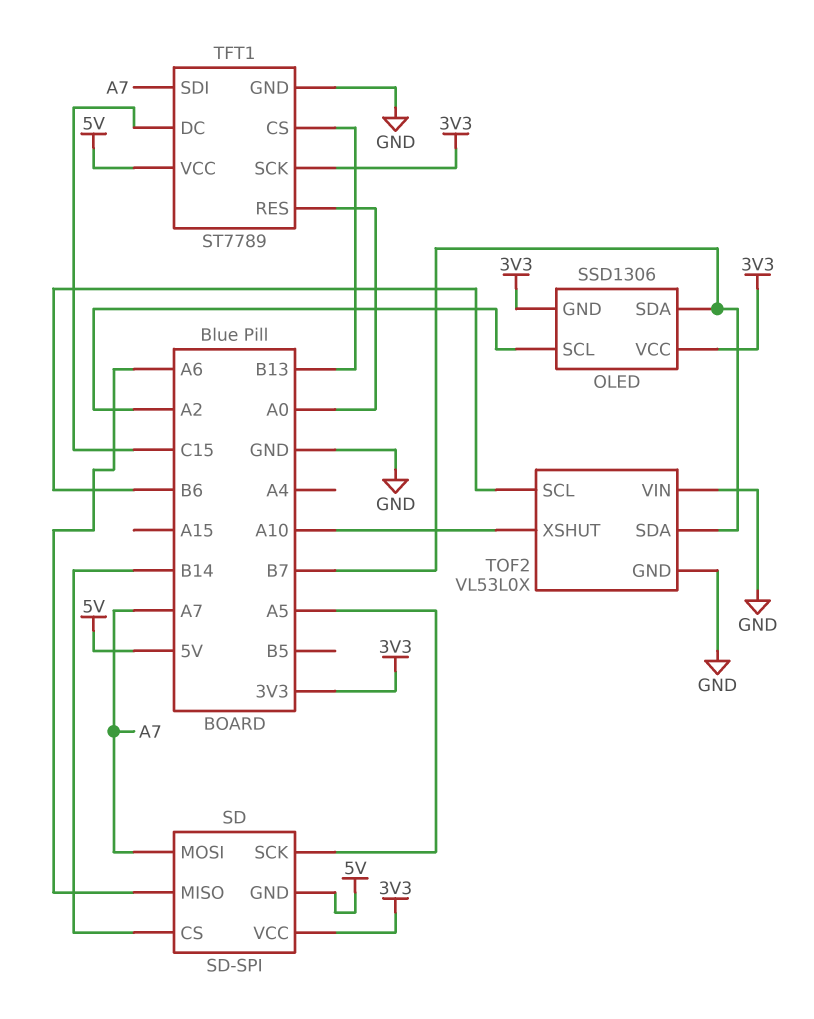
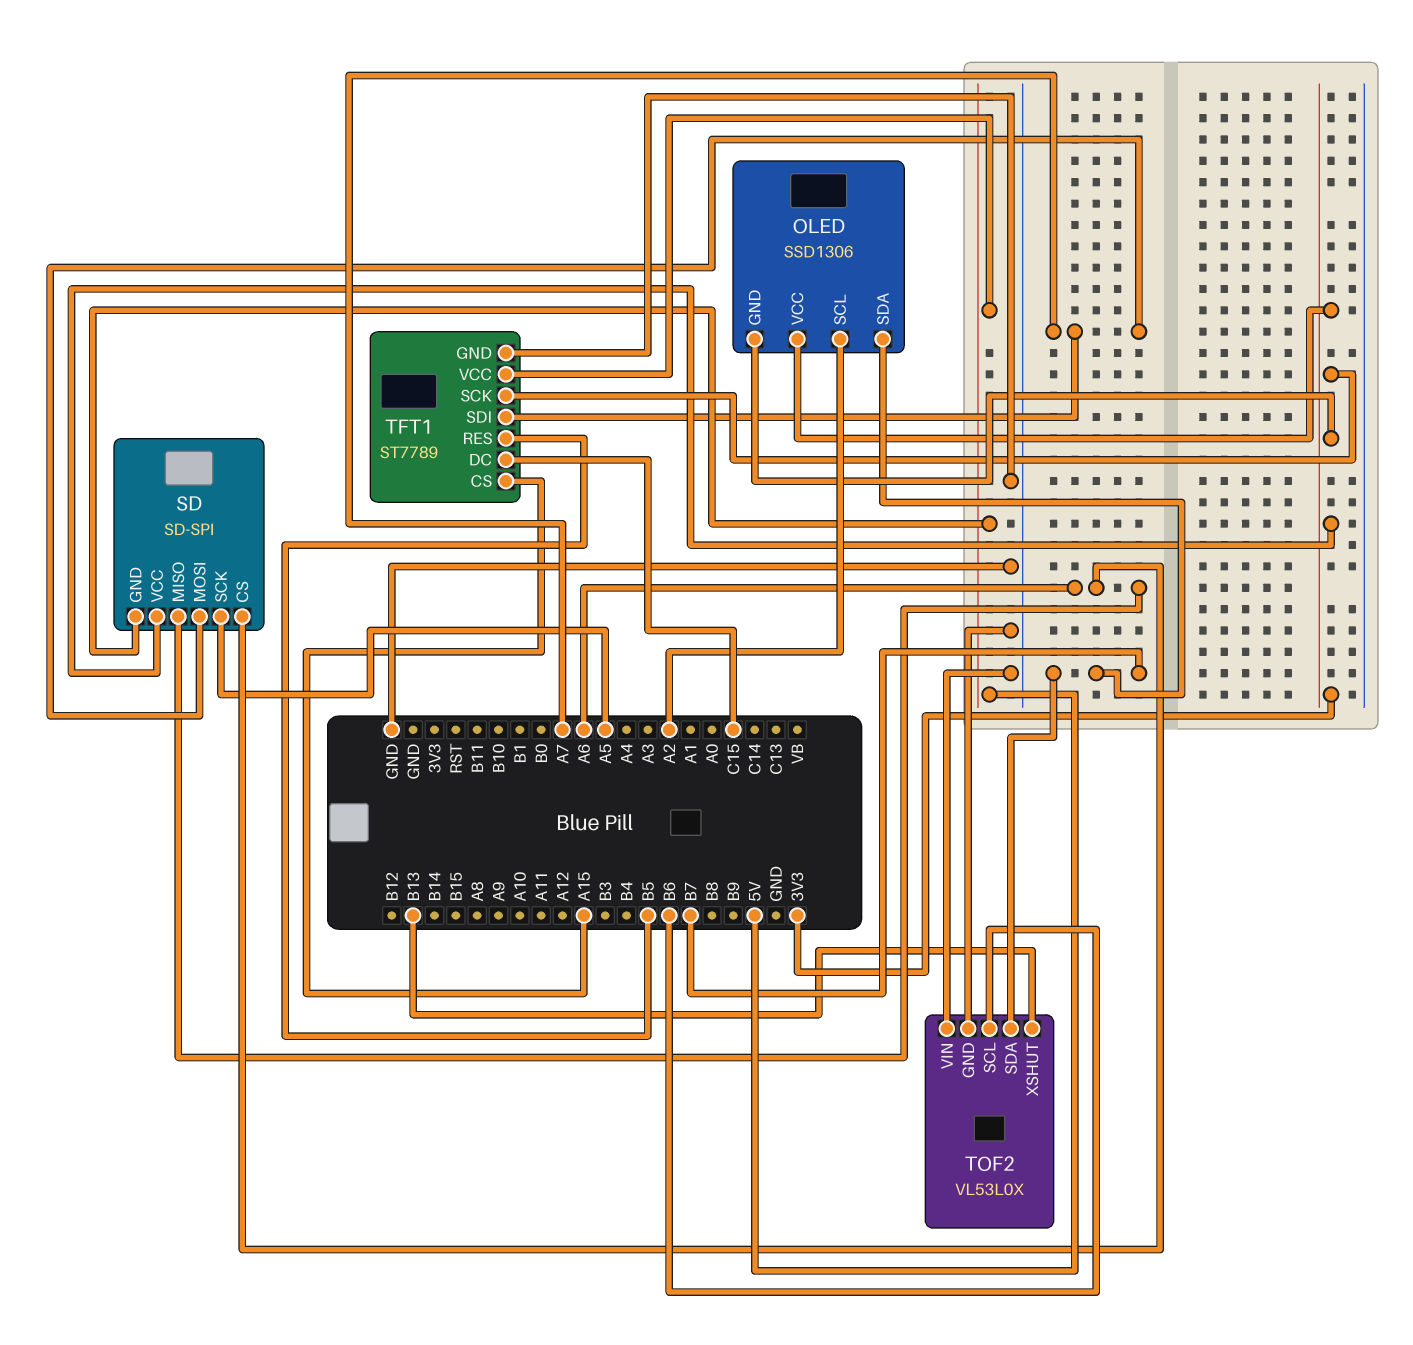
SD pin CS: B14 -> A6
TFT1 pin CS: B13 -> A15
TFT1 pin RES: A0 -> B5
TOF2 pin XSHUT: A10 -> B13

